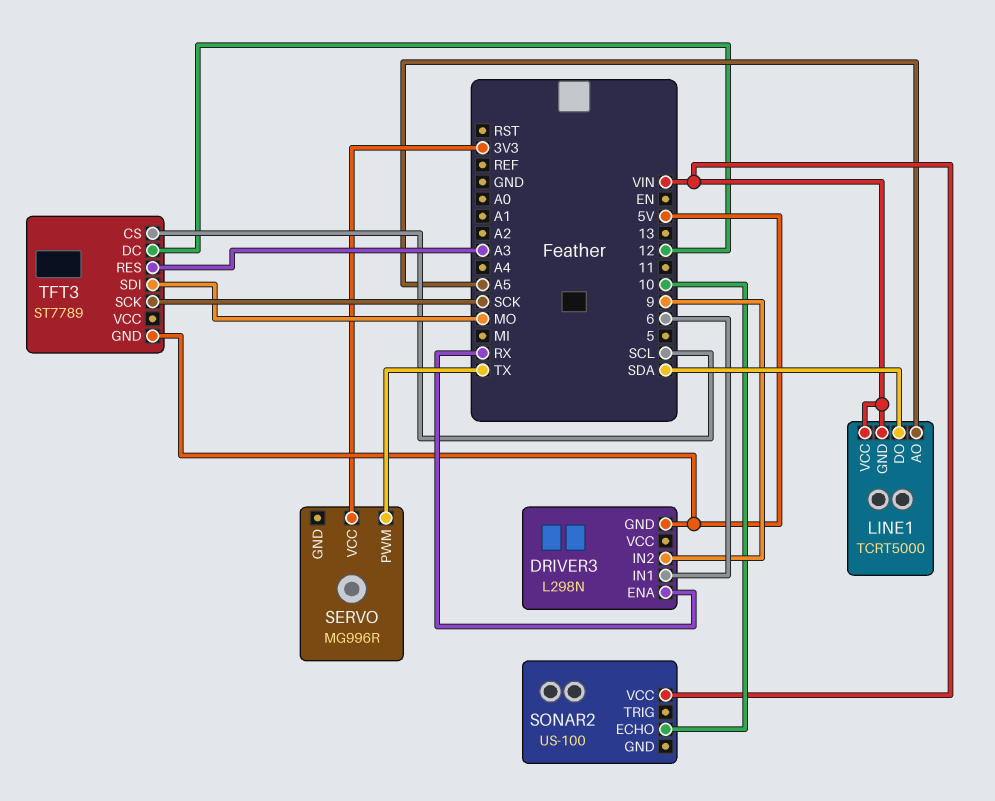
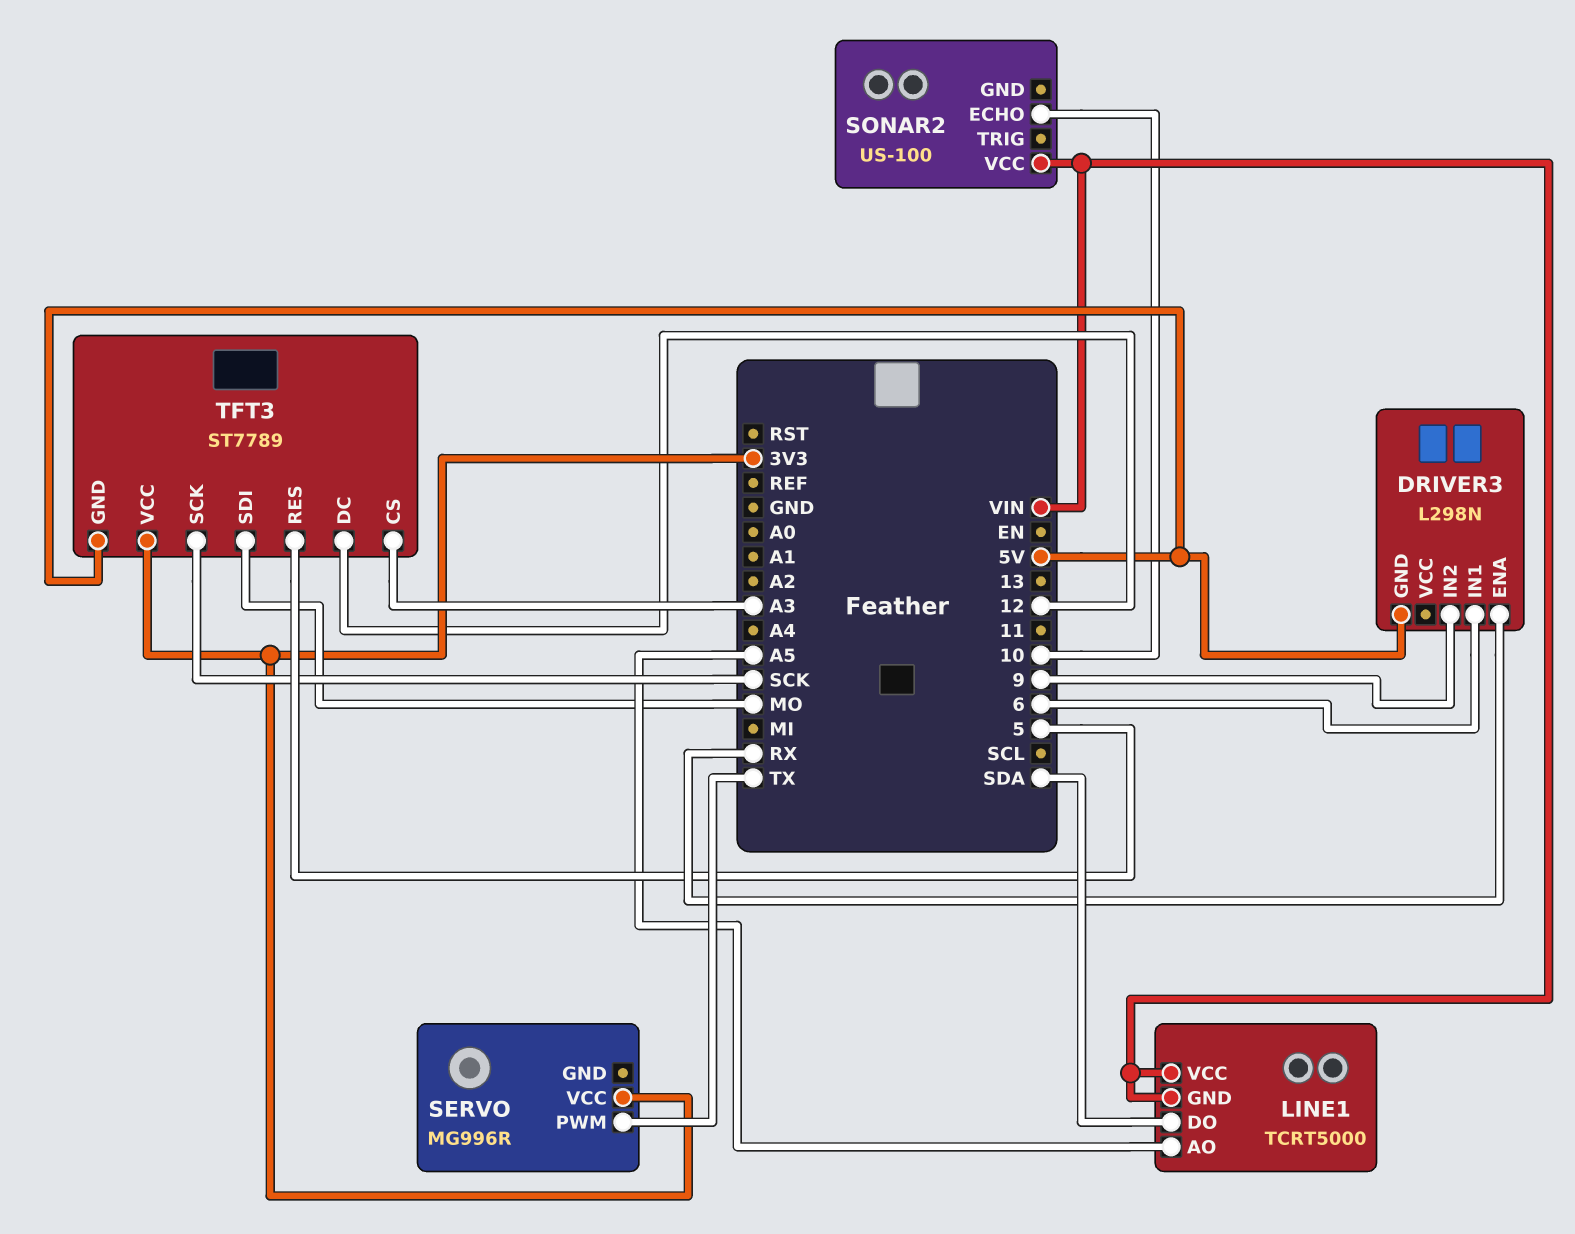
TFT3 pin CS: SCL -> A3
TFT3 pin RES: A3 -> 5
TFT3 pin VCC: none -> 3V3

